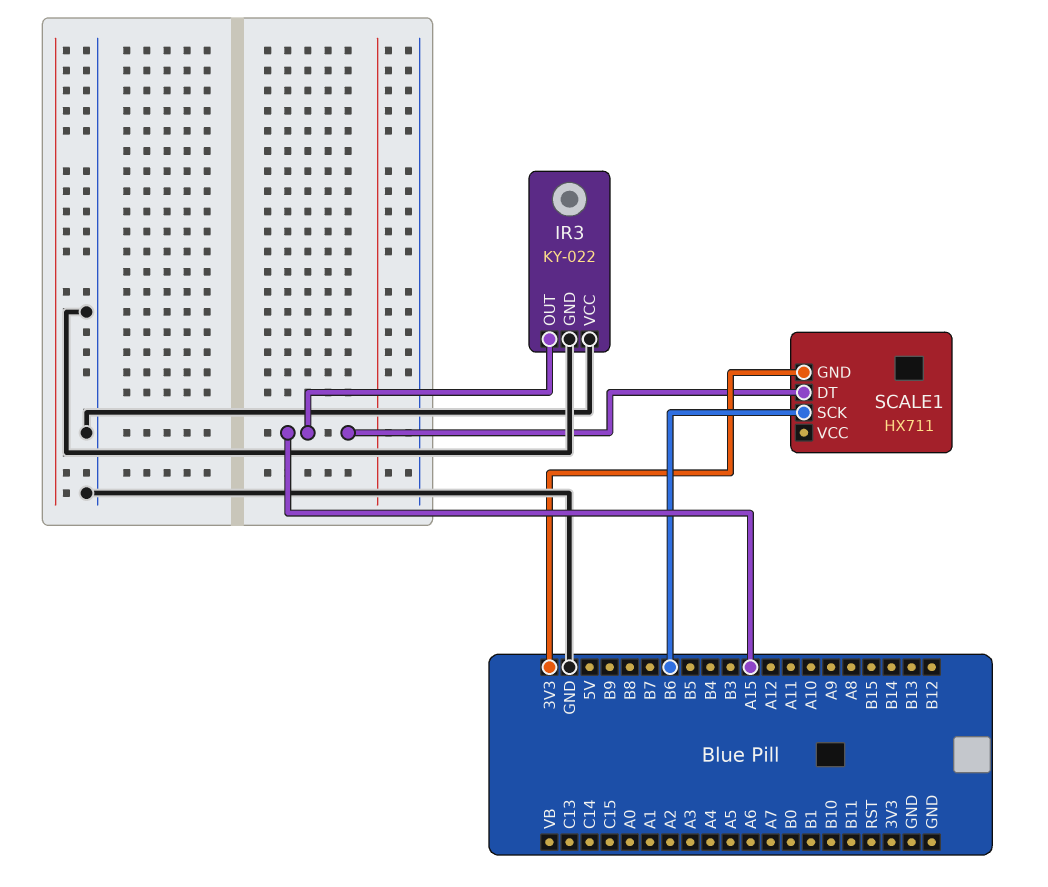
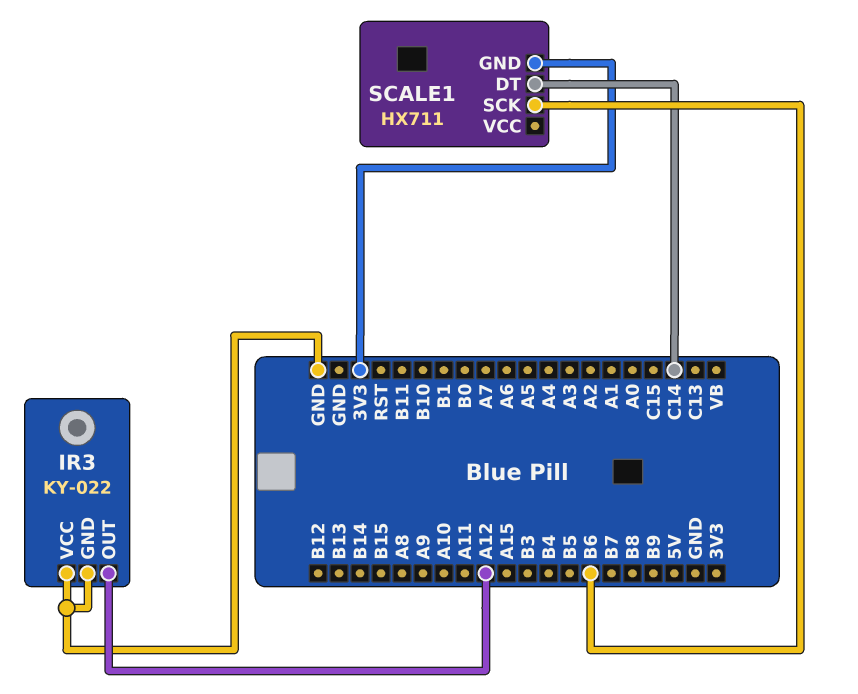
IR3 pin OUT: A15 -> A12
SCALE1 pin DT: A15 -> C14

